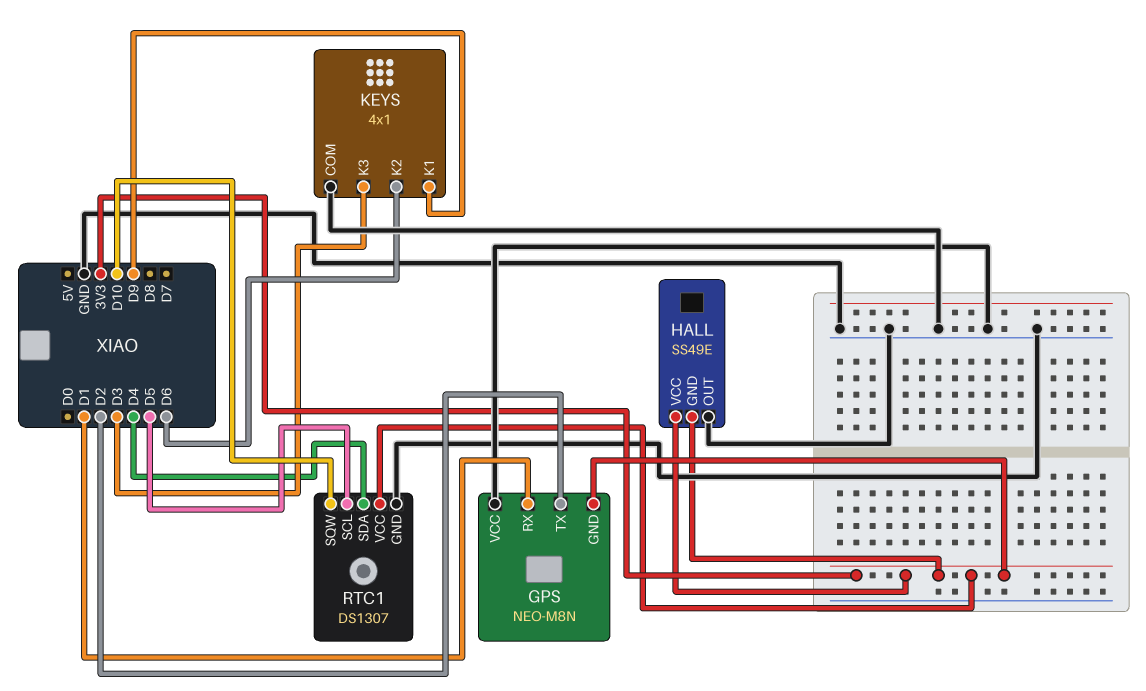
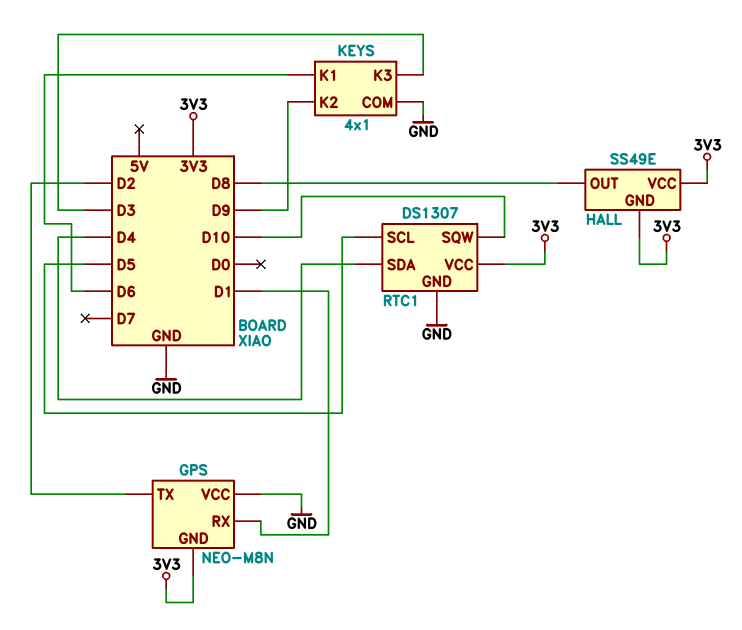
HALL pin OUT: GND -> D8
KEYS pin K1: D9 -> D6
KEYS pin K2: D6 -> D9

